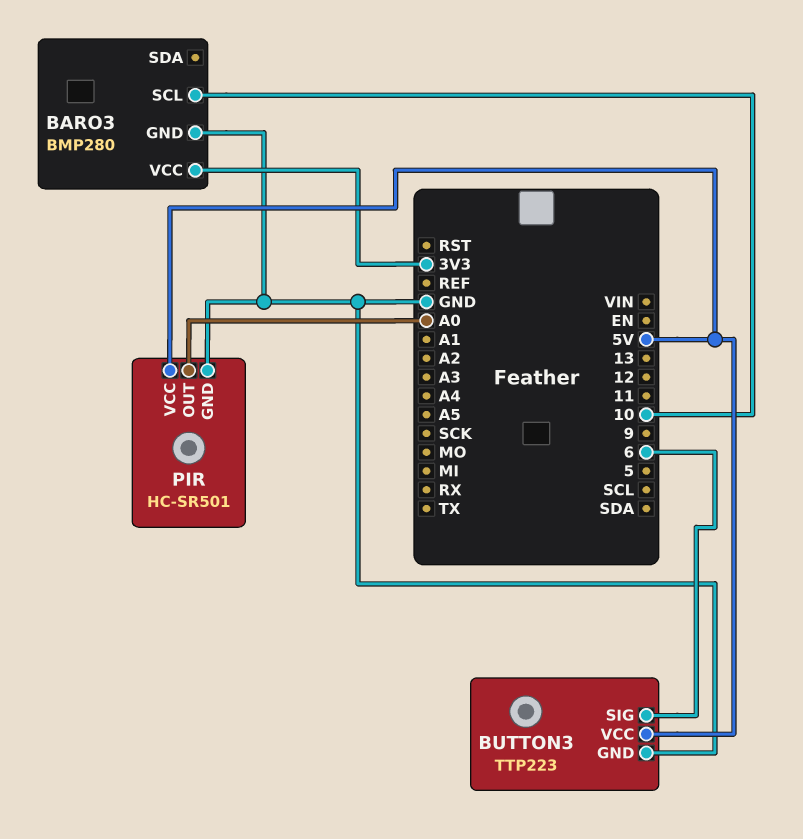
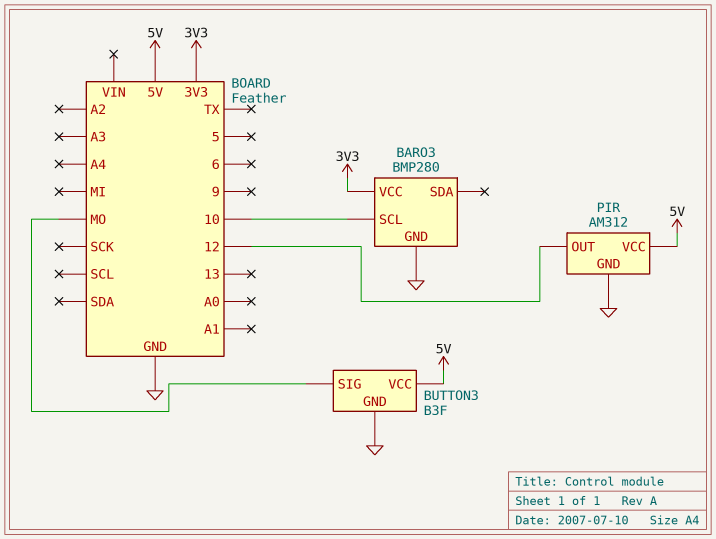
BUTTON3: TTP223 -> B3F
BUTTON3 pin SIG: 6 -> MO
PIR: HC-SR501 -> AM312
PIR pin OUT: A0 -> 12

